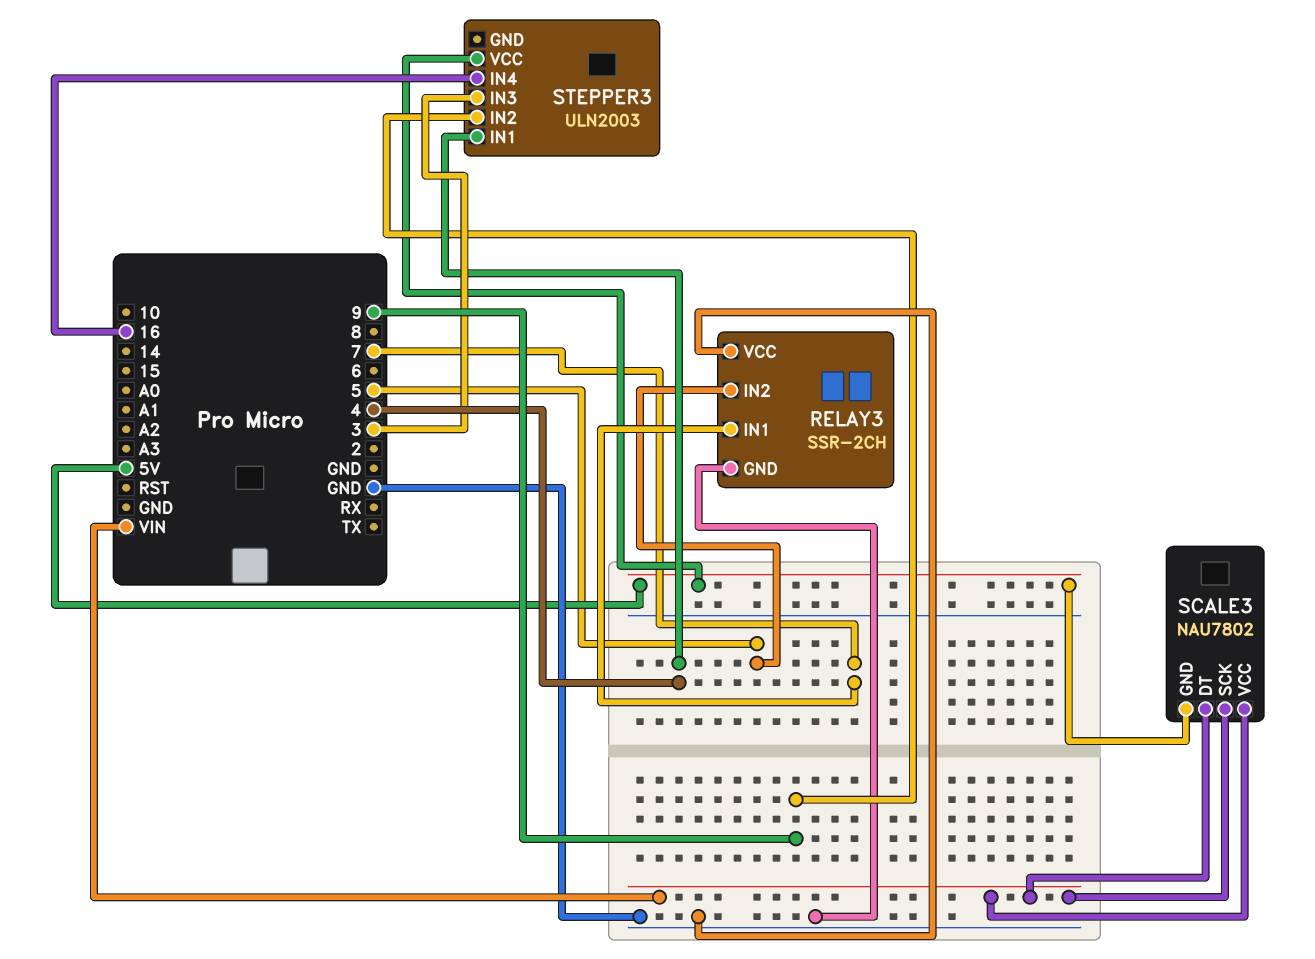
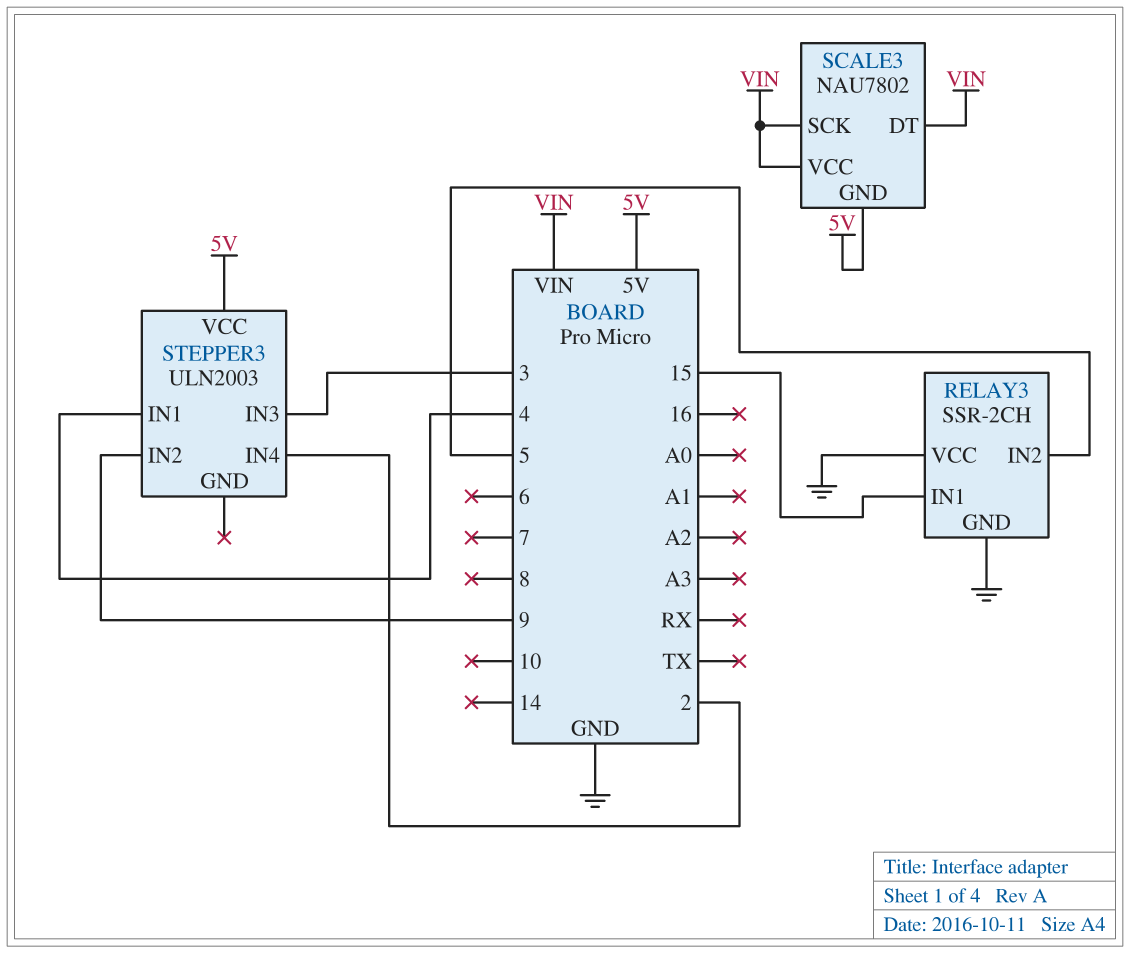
RELAY3 pin IN1: 7 -> 15
STEPPER3 pin IN4: 16 -> 2

